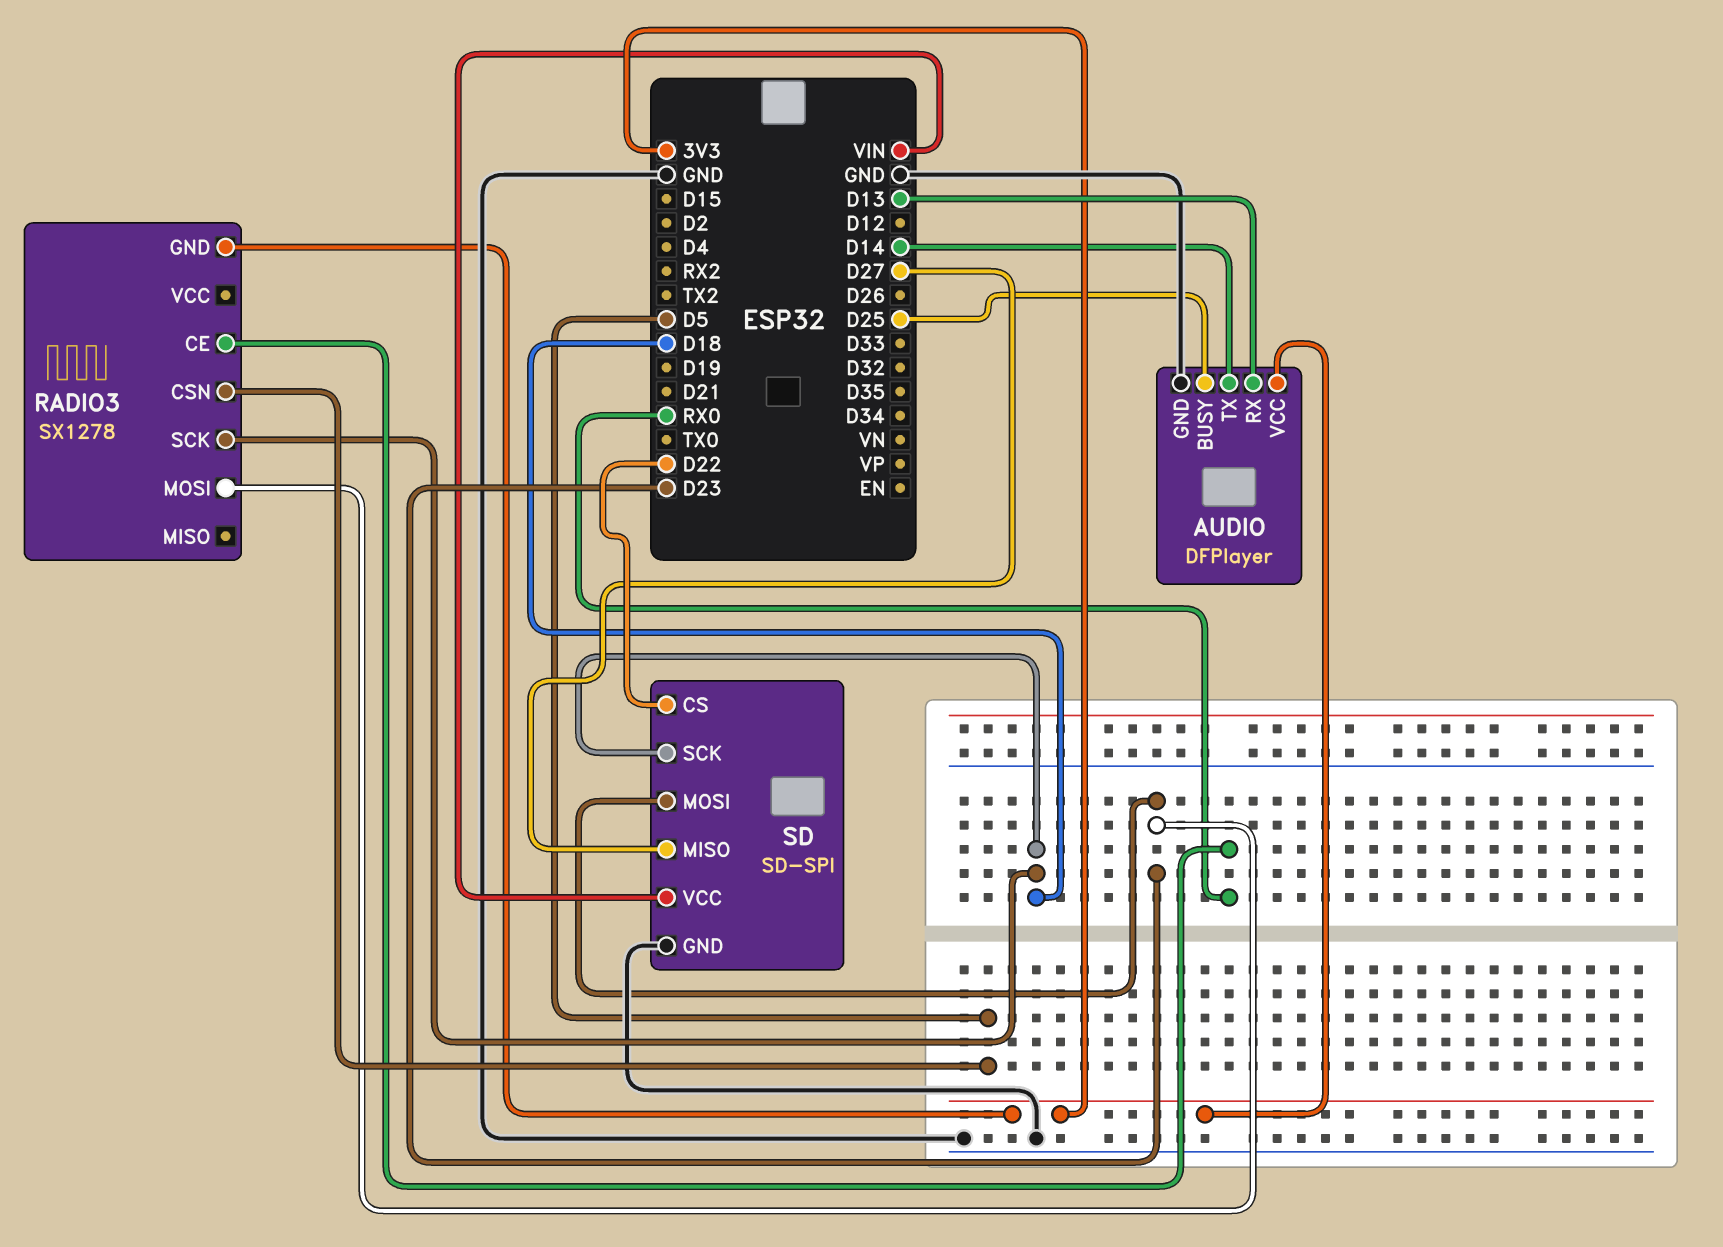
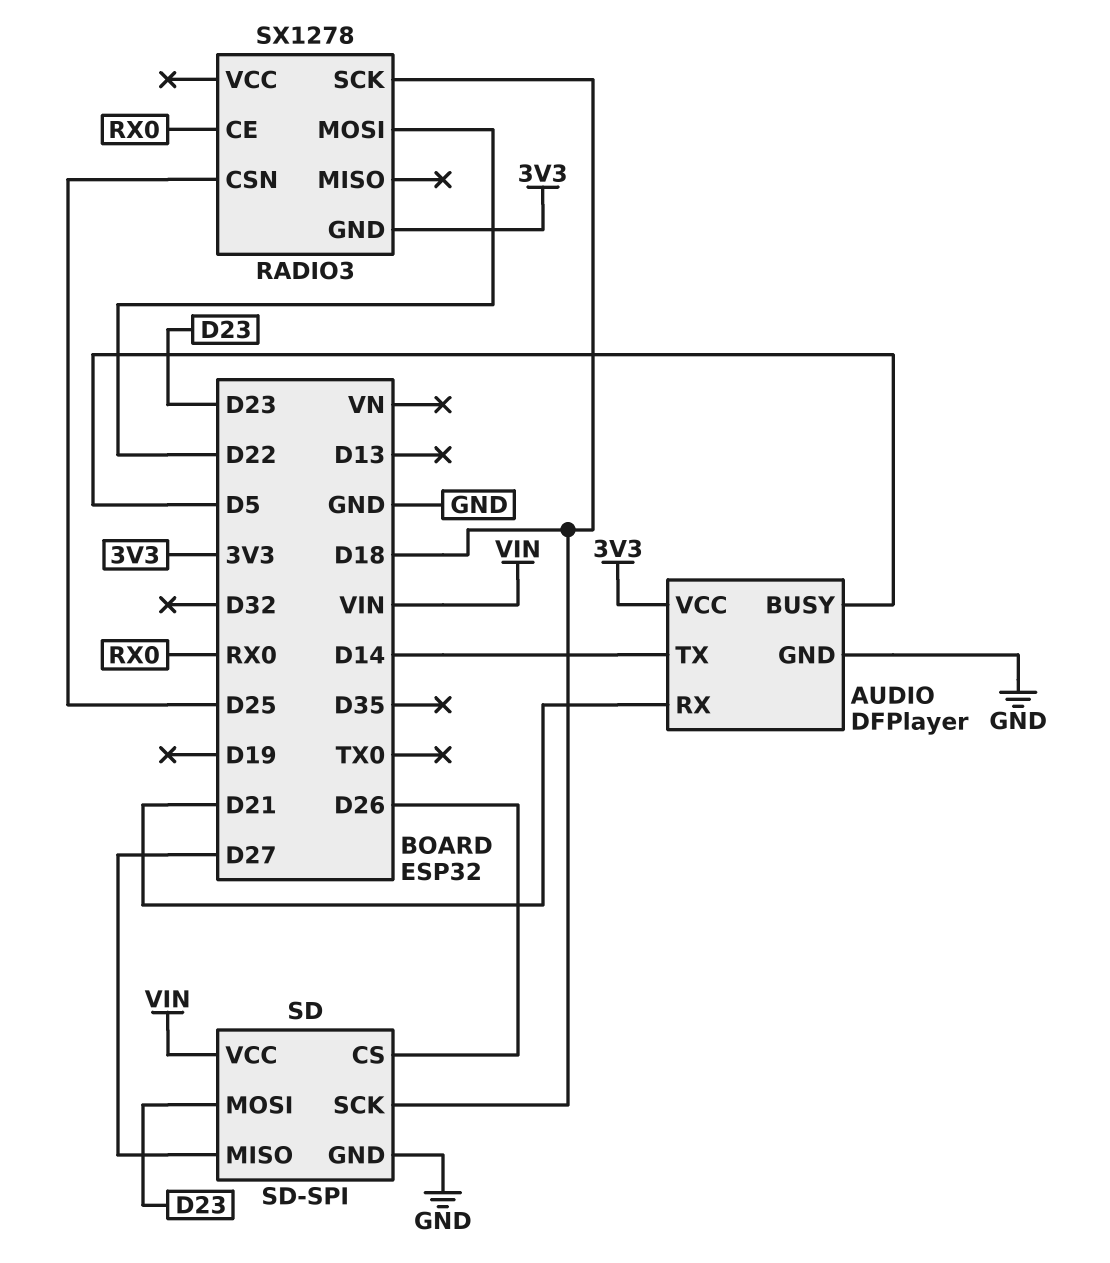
AUDIO pin BUSY: D25 -> D5
AUDIO pin RX: D13 -> D21
RADIO3 pin CSN: D5 -> D25
RADIO3 pin MOSI: D23 -> D22
SD pin CS: D22 -> D26

